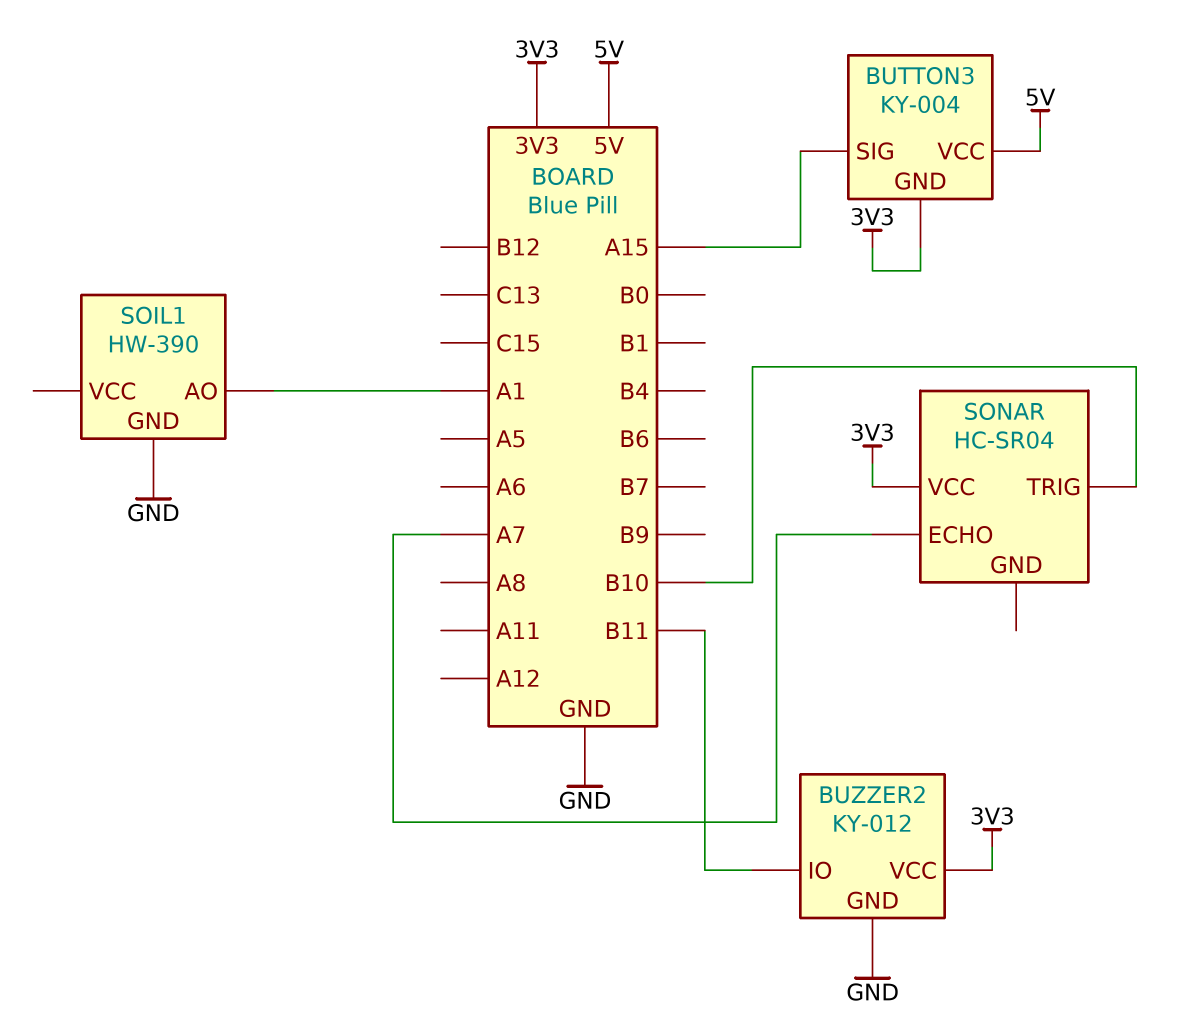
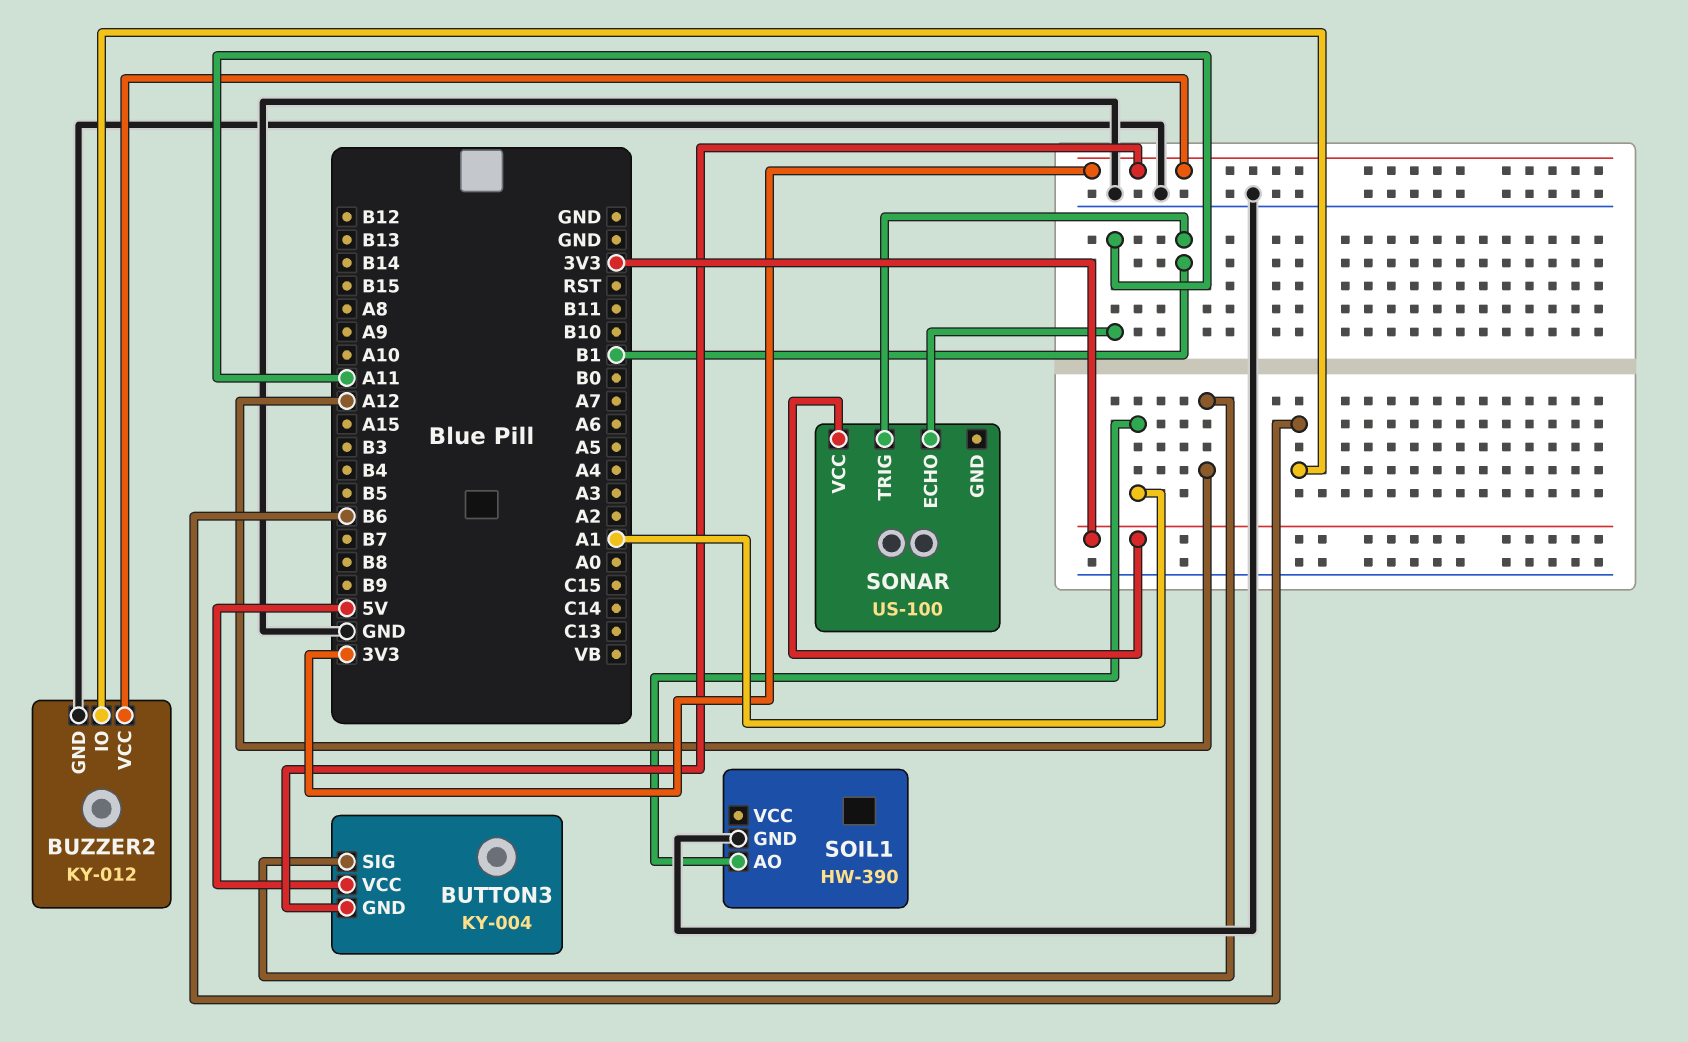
BUTTON3 pin SIG: A15 -> A12
BUZZER2 pin IO: B11 -> B6
SONAR: HC-SR04 -> US-100
SONAR pin ECHO: A7 -> A11
SONAR pin TRIG: B10 -> B1

